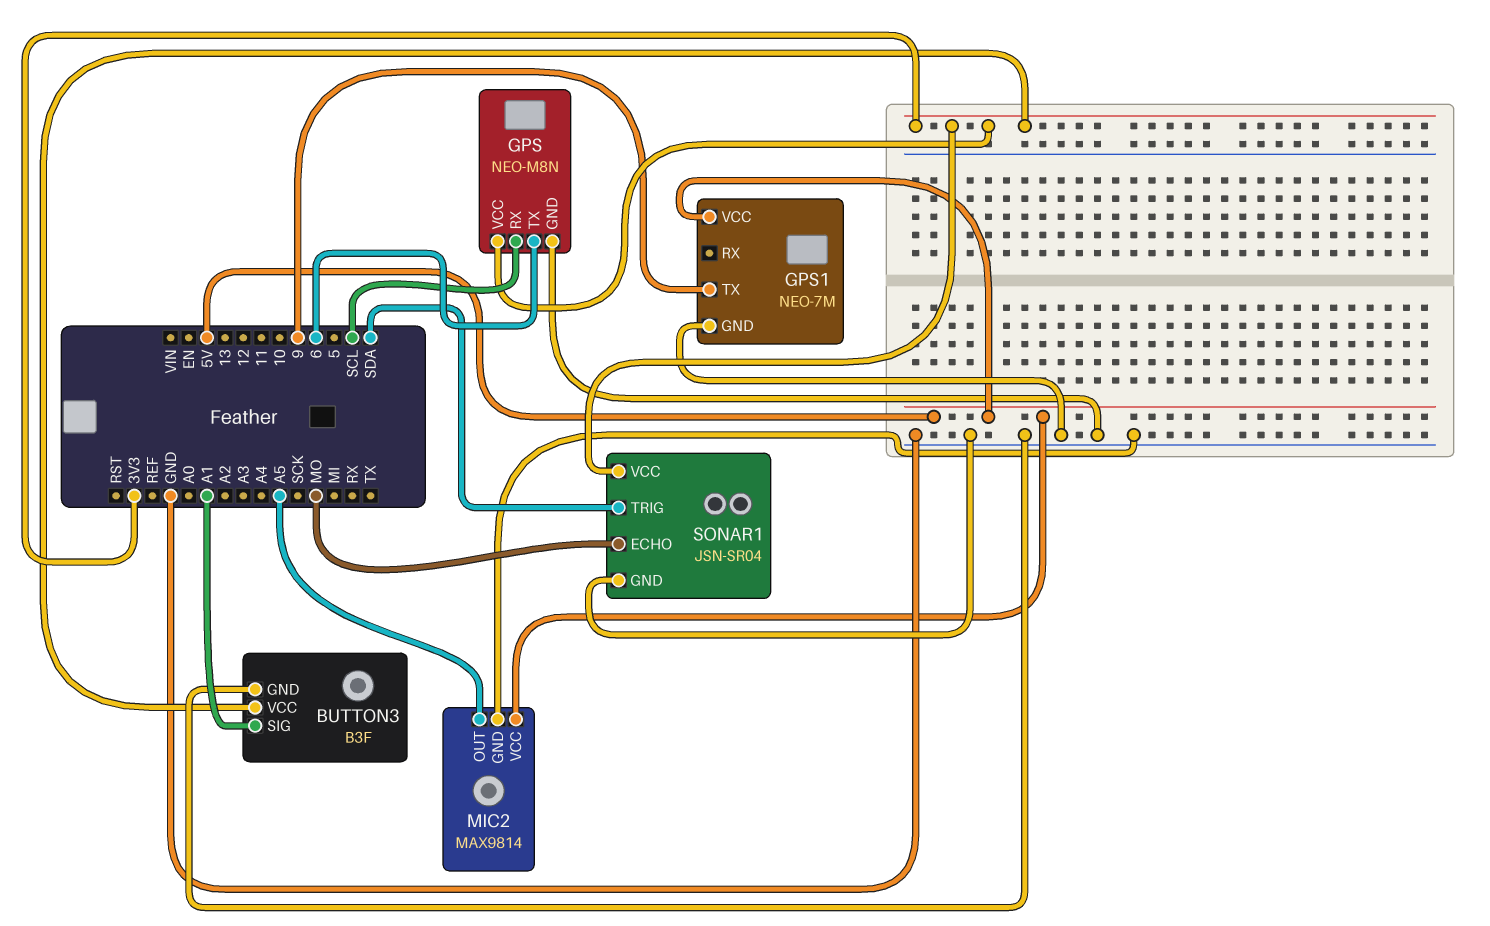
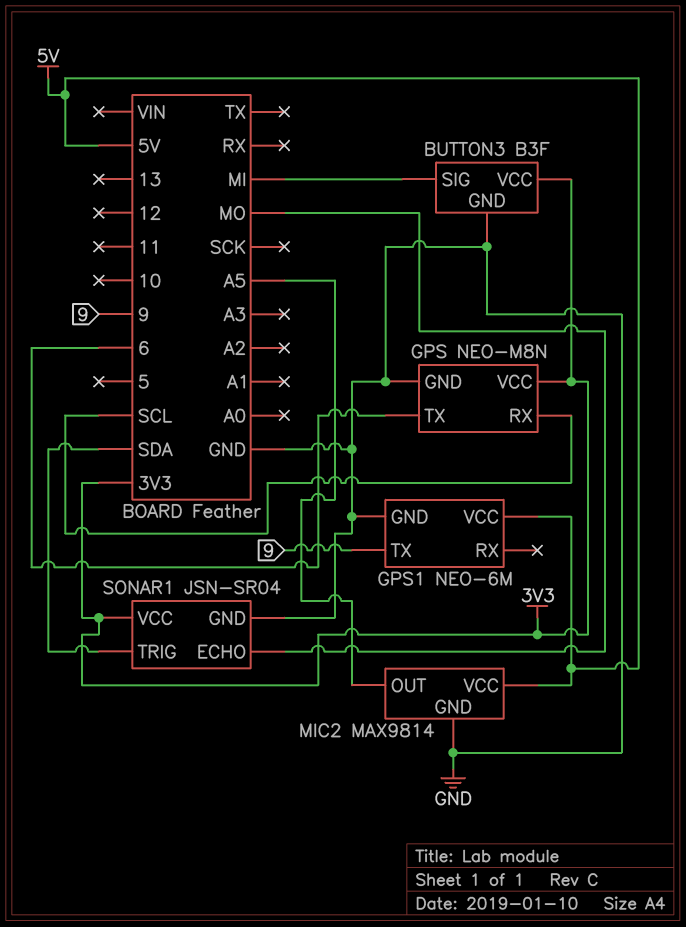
BUTTON3 pin SIG: A1 -> MI
GPS1: NEO-7M -> NEO-6M

